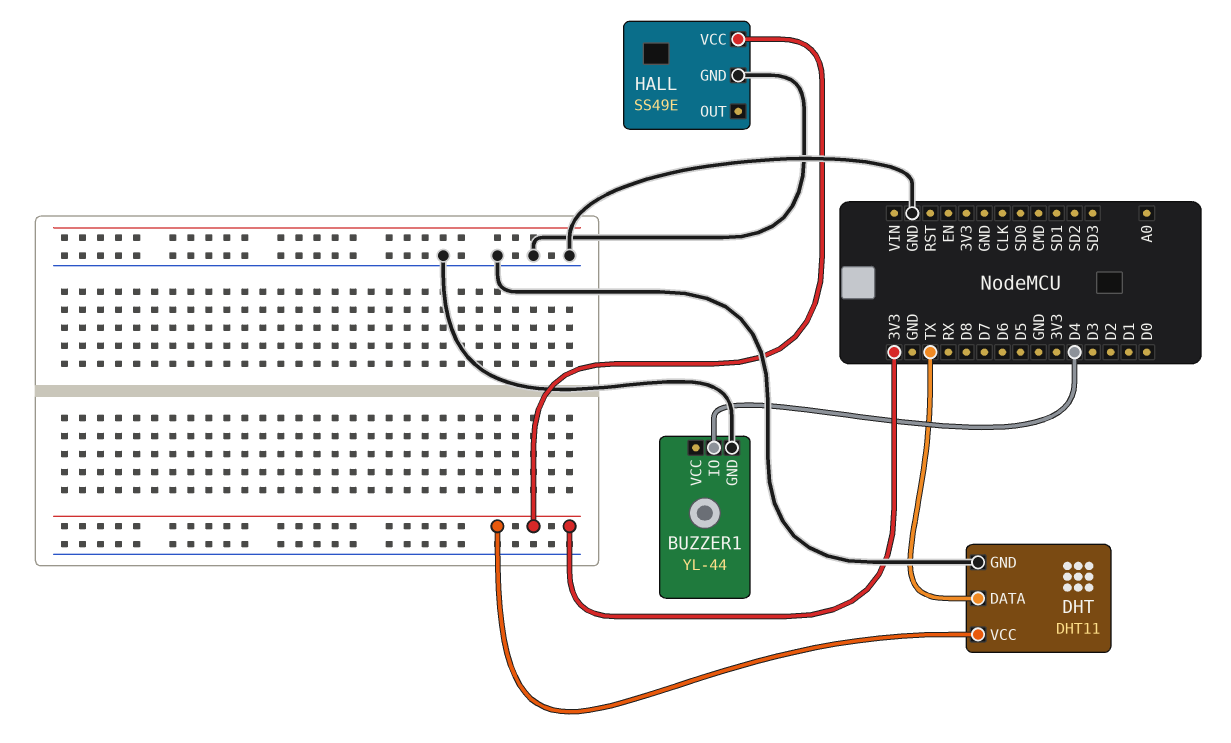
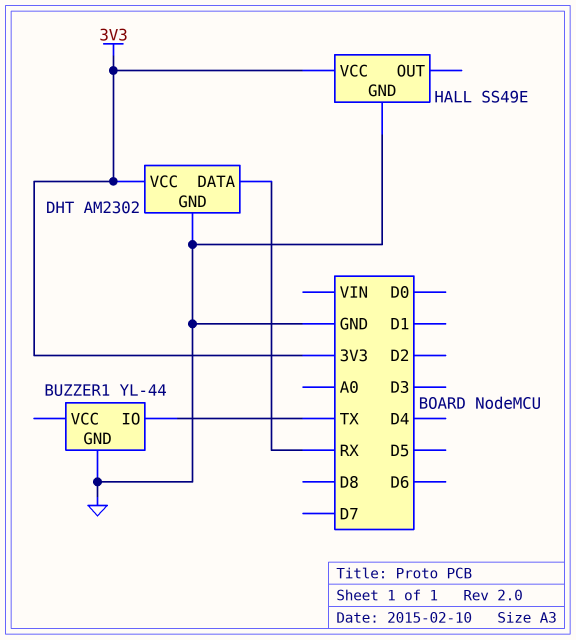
BUZZER1 pin IO: D4 -> TX
DHT: DHT11 -> AM2302
DHT pin DATA: TX -> RX

